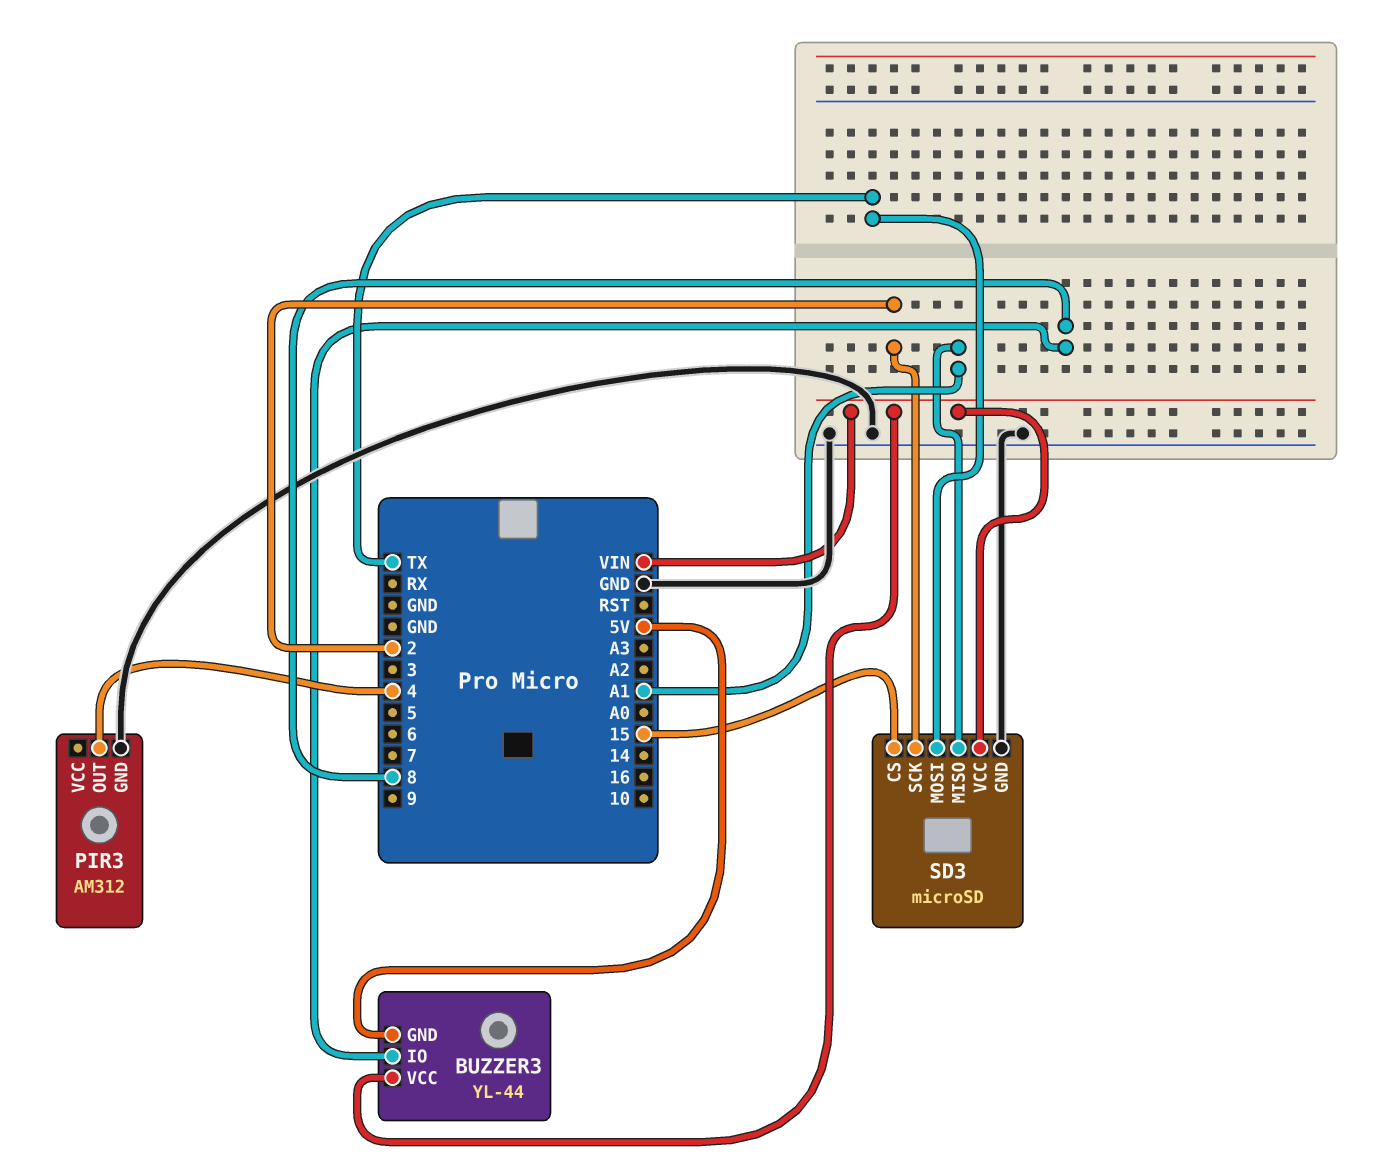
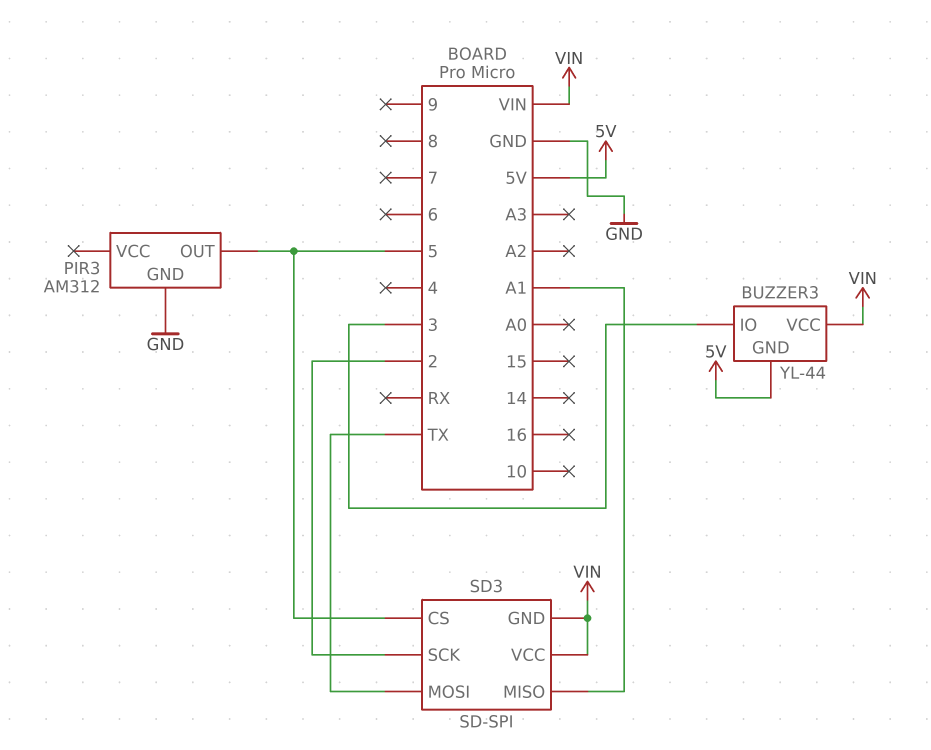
BUZZER3 pin IO: 8 -> 3
PIR3 pin OUT: 4 -> 5
SD3: microSD -> SD-SPI
SD3 pin CS: 15 -> 5
SD3 pin GND: GND -> VIN

